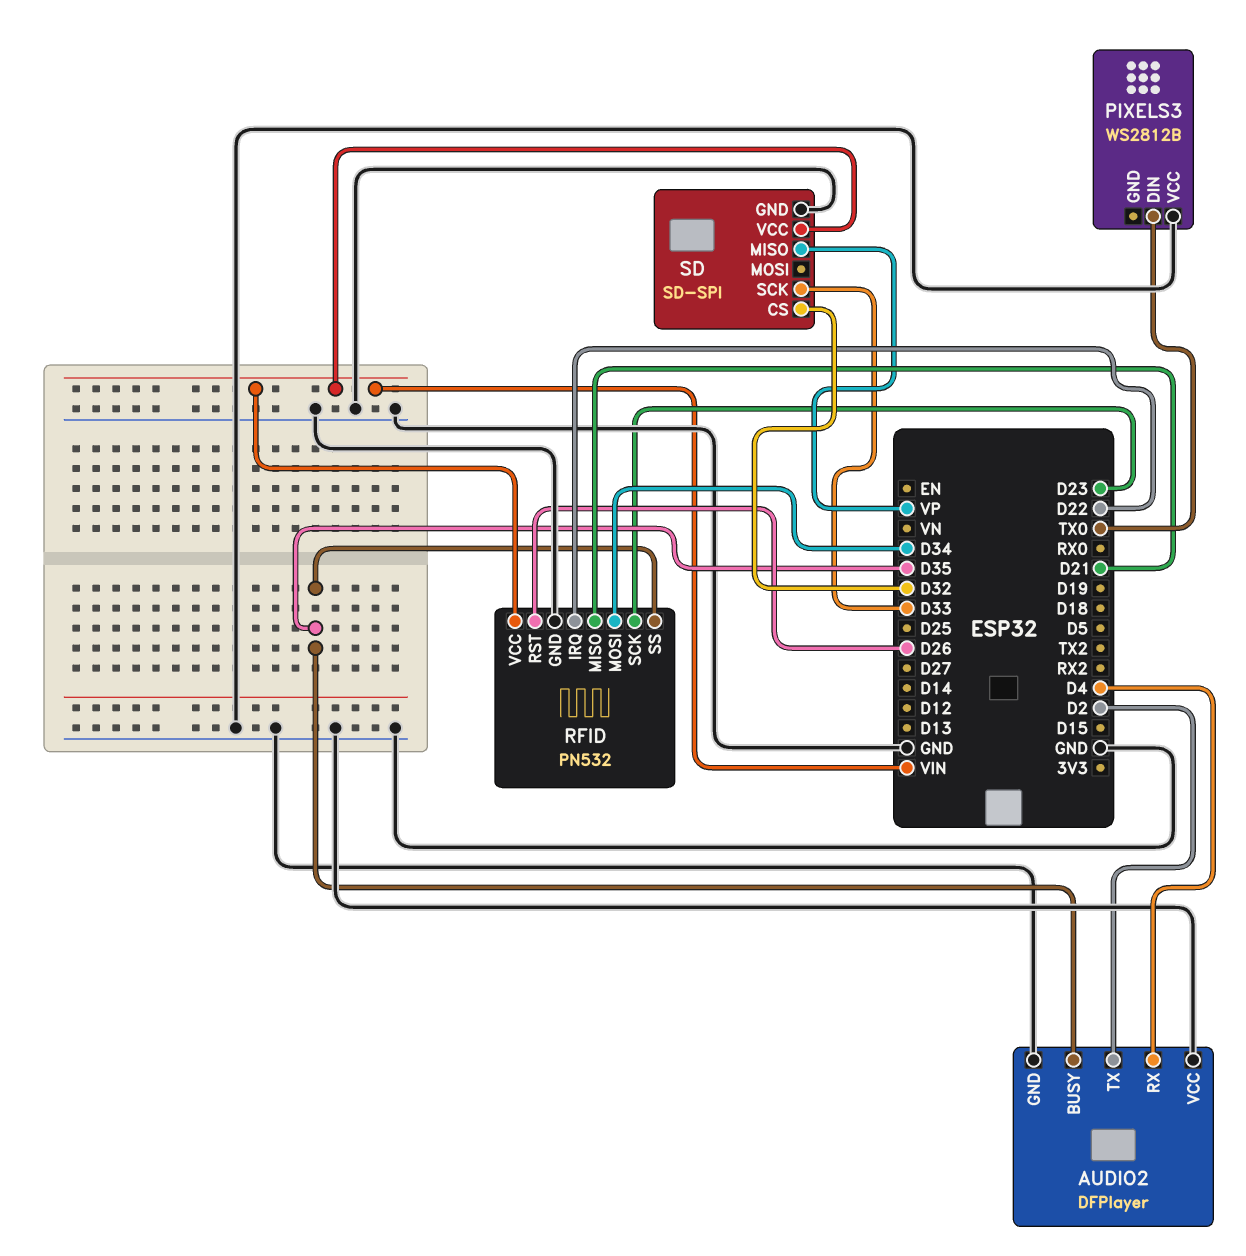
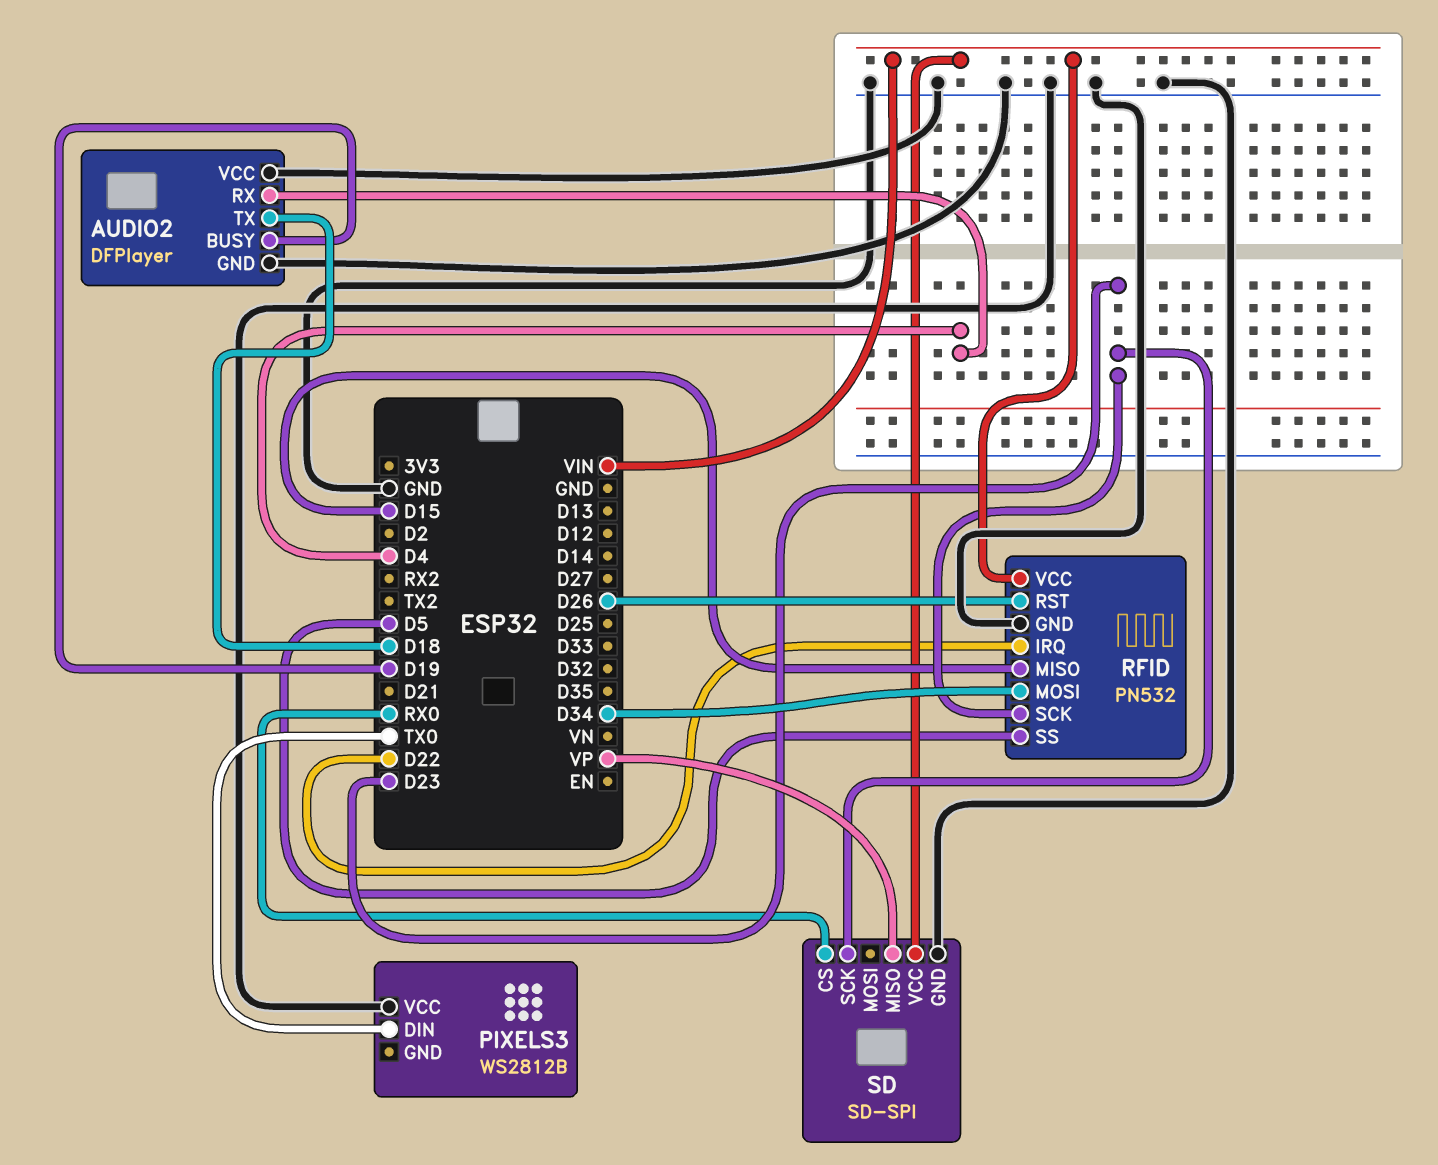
AUDIO2 pin BUSY: D35 -> D19
AUDIO2 pin TX: D2 -> D18
RFID pin MISO: D21 -> D15
RFID pin SS: D35 -> D5
SD pin CS: D32 -> RX0
SD pin SCK: D33 -> D23

